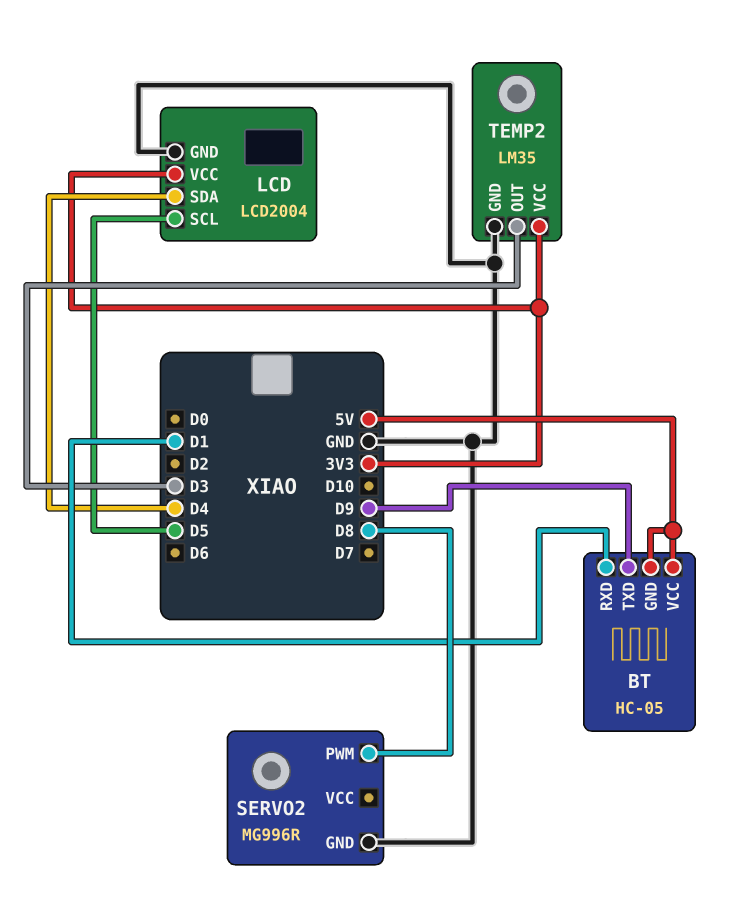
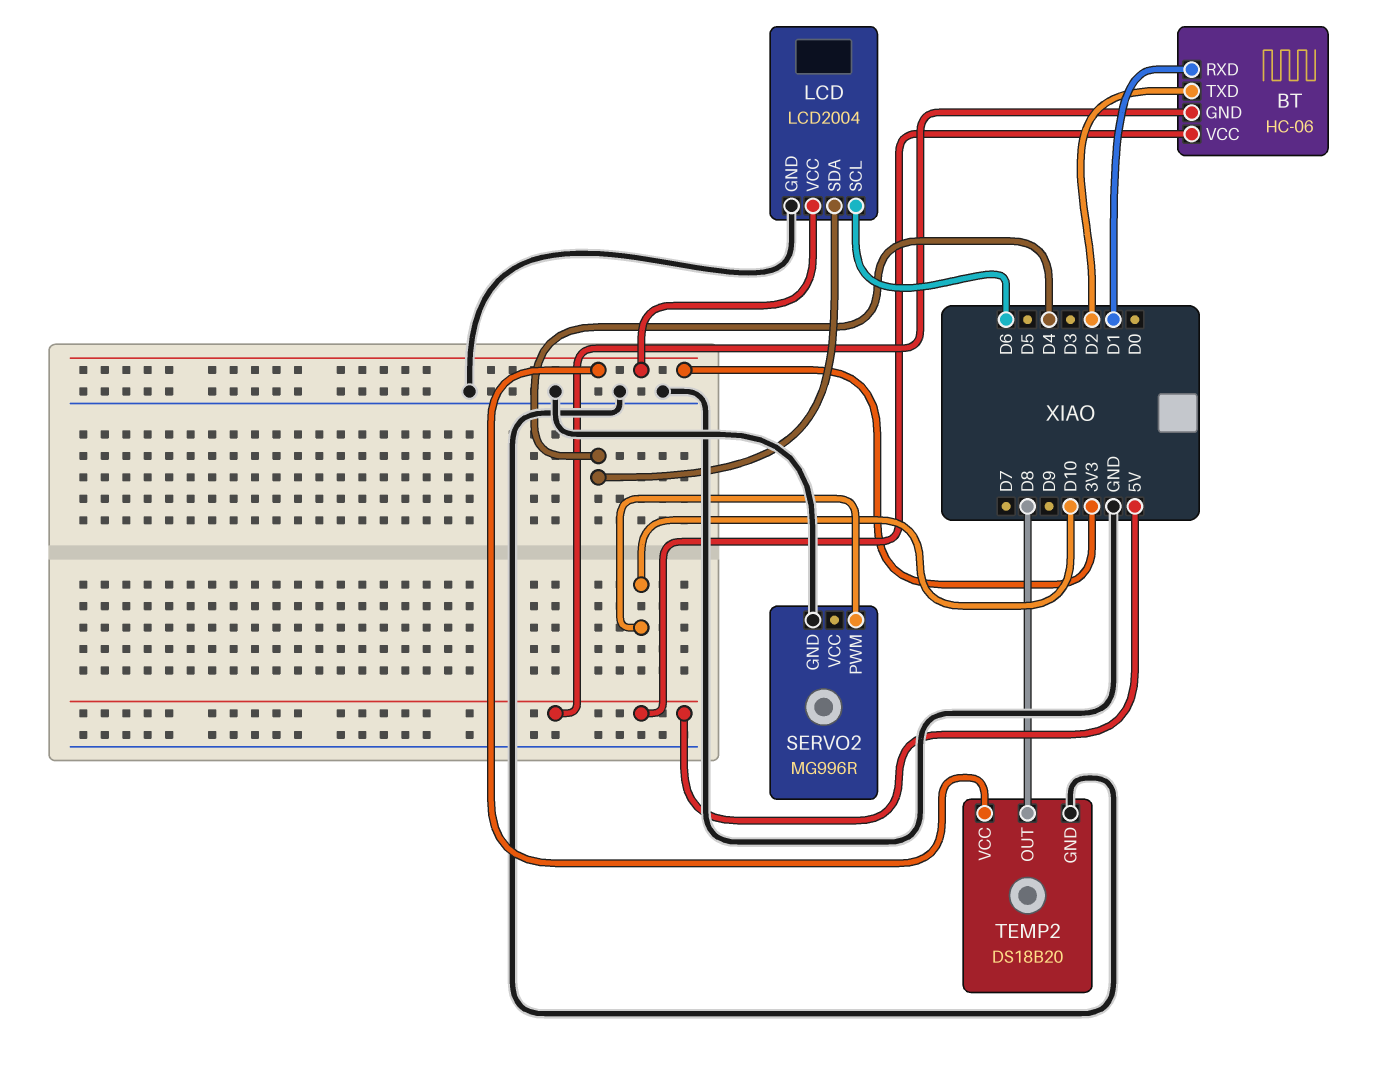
BT: HC-05 -> HC-06
BT pin TXD: D9 -> D2
LCD pin SCL: D5 -> D6
SERVO2 pin PWM: D8 -> D10
TEMP2: LM35 -> DS18B20
TEMP2 pin OUT: D3 -> D8

